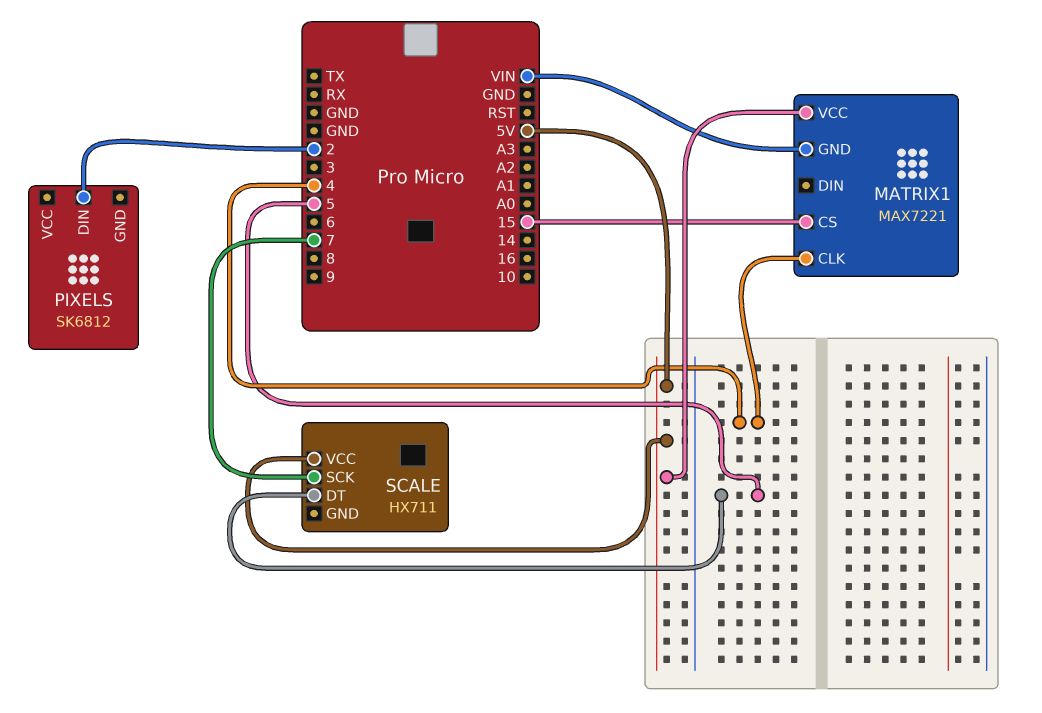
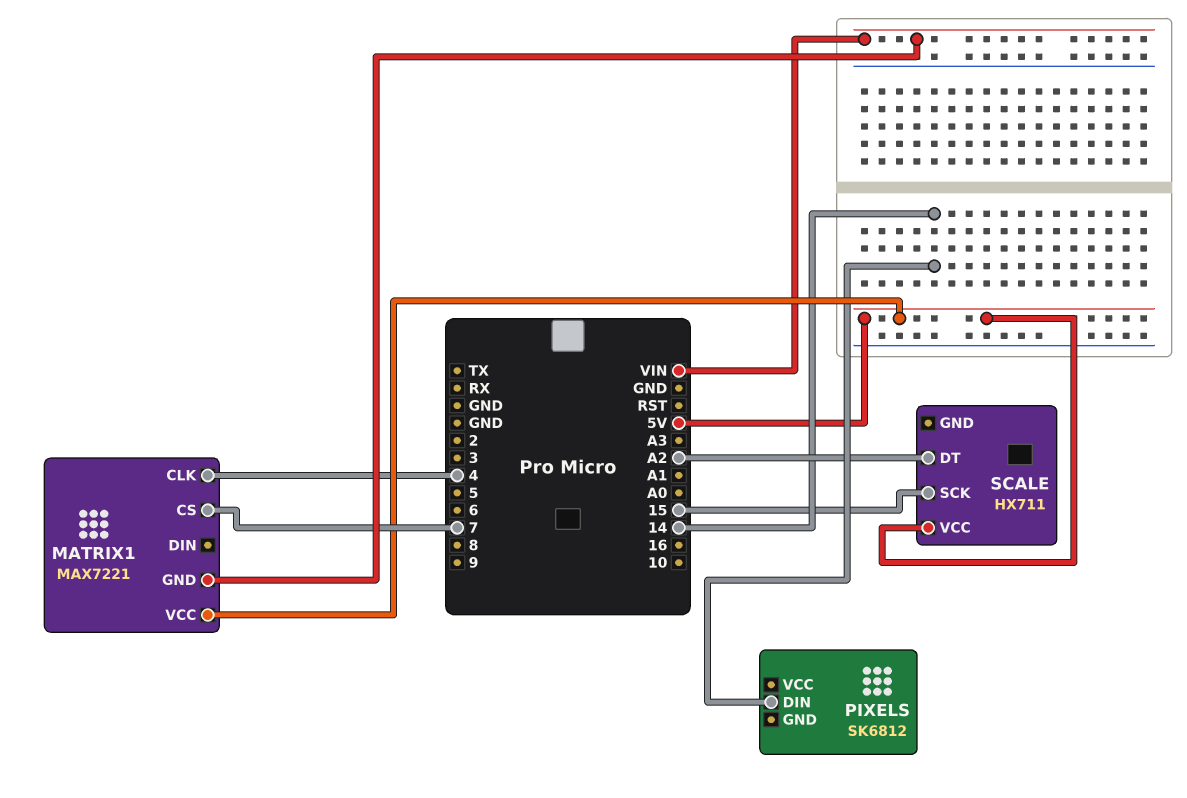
MATRIX1 pin CS: 15 -> 7
PIXELS pin DIN: 2 -> 14
SCALE pin DT: 5 -> A2
SCALE pin SCK: 7 -> 15

